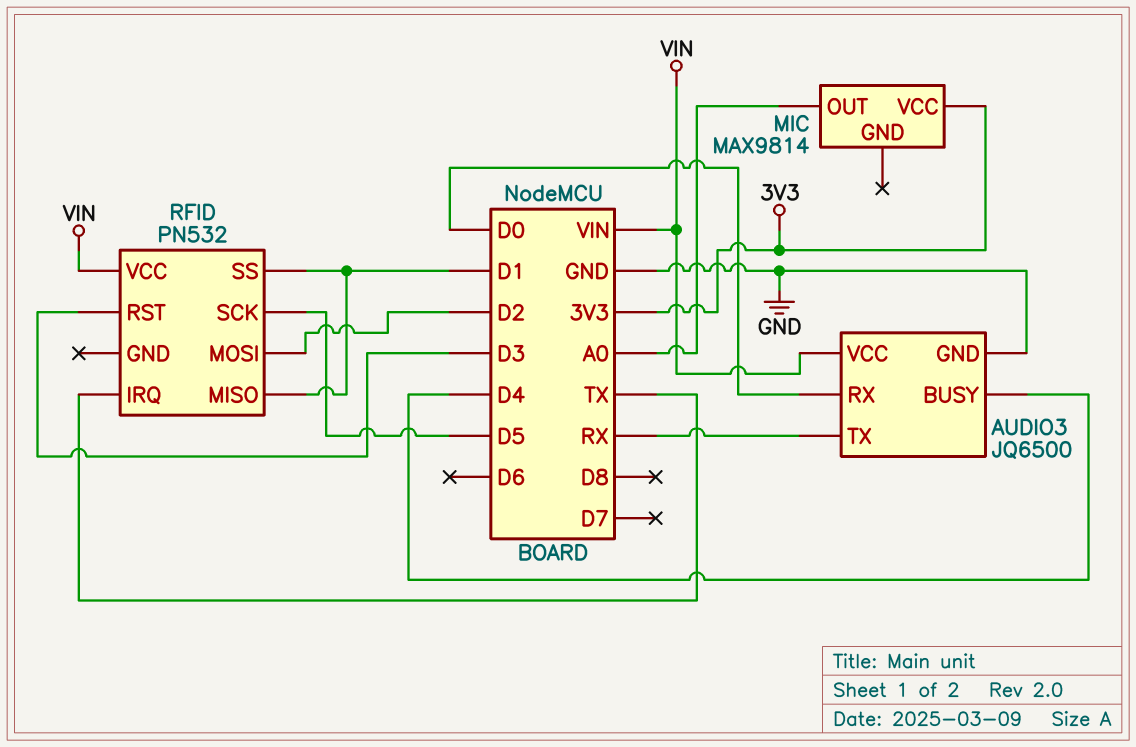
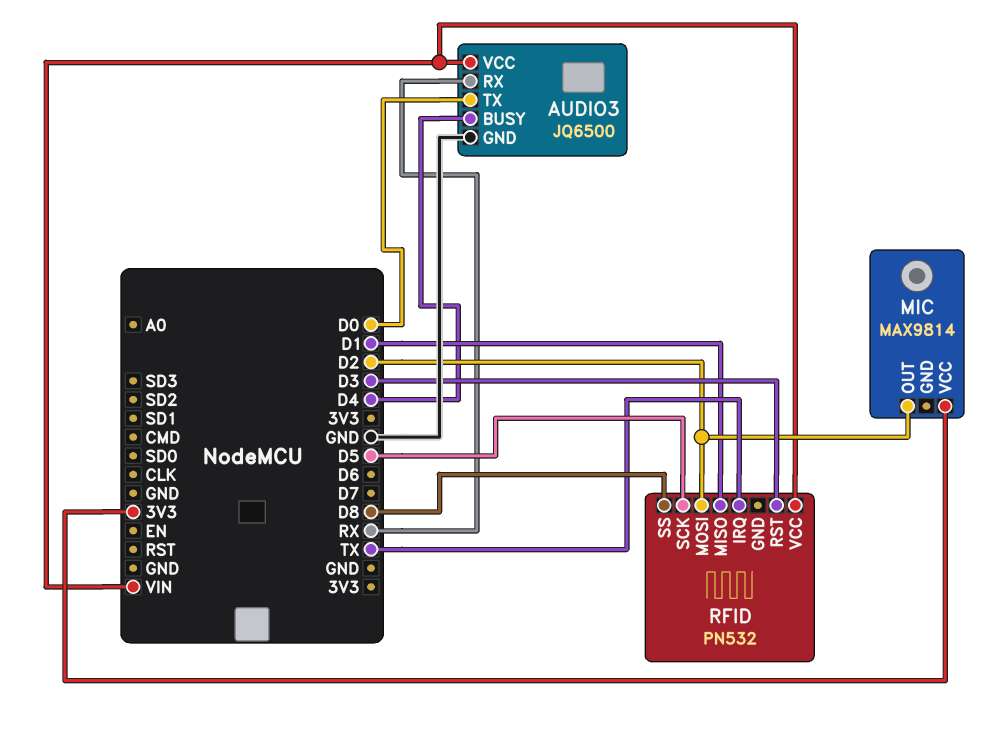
AUDIO3 pin RX: D0 -> RX
AUDIO3 pin TX: RX -> D0
MIC pin OUT: A0 -> D2
RFID pin SS: D1 -> D8

